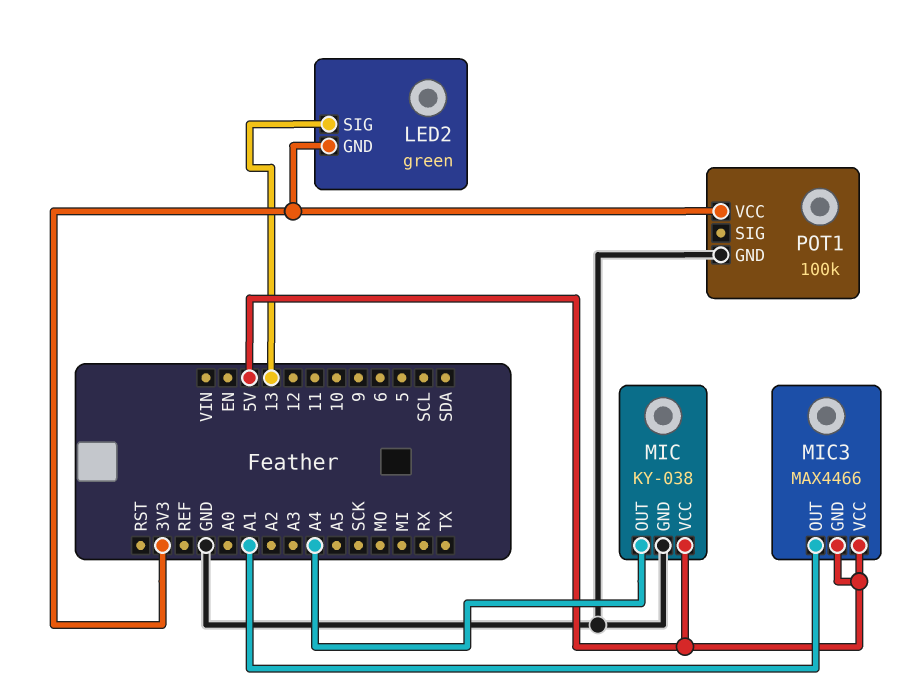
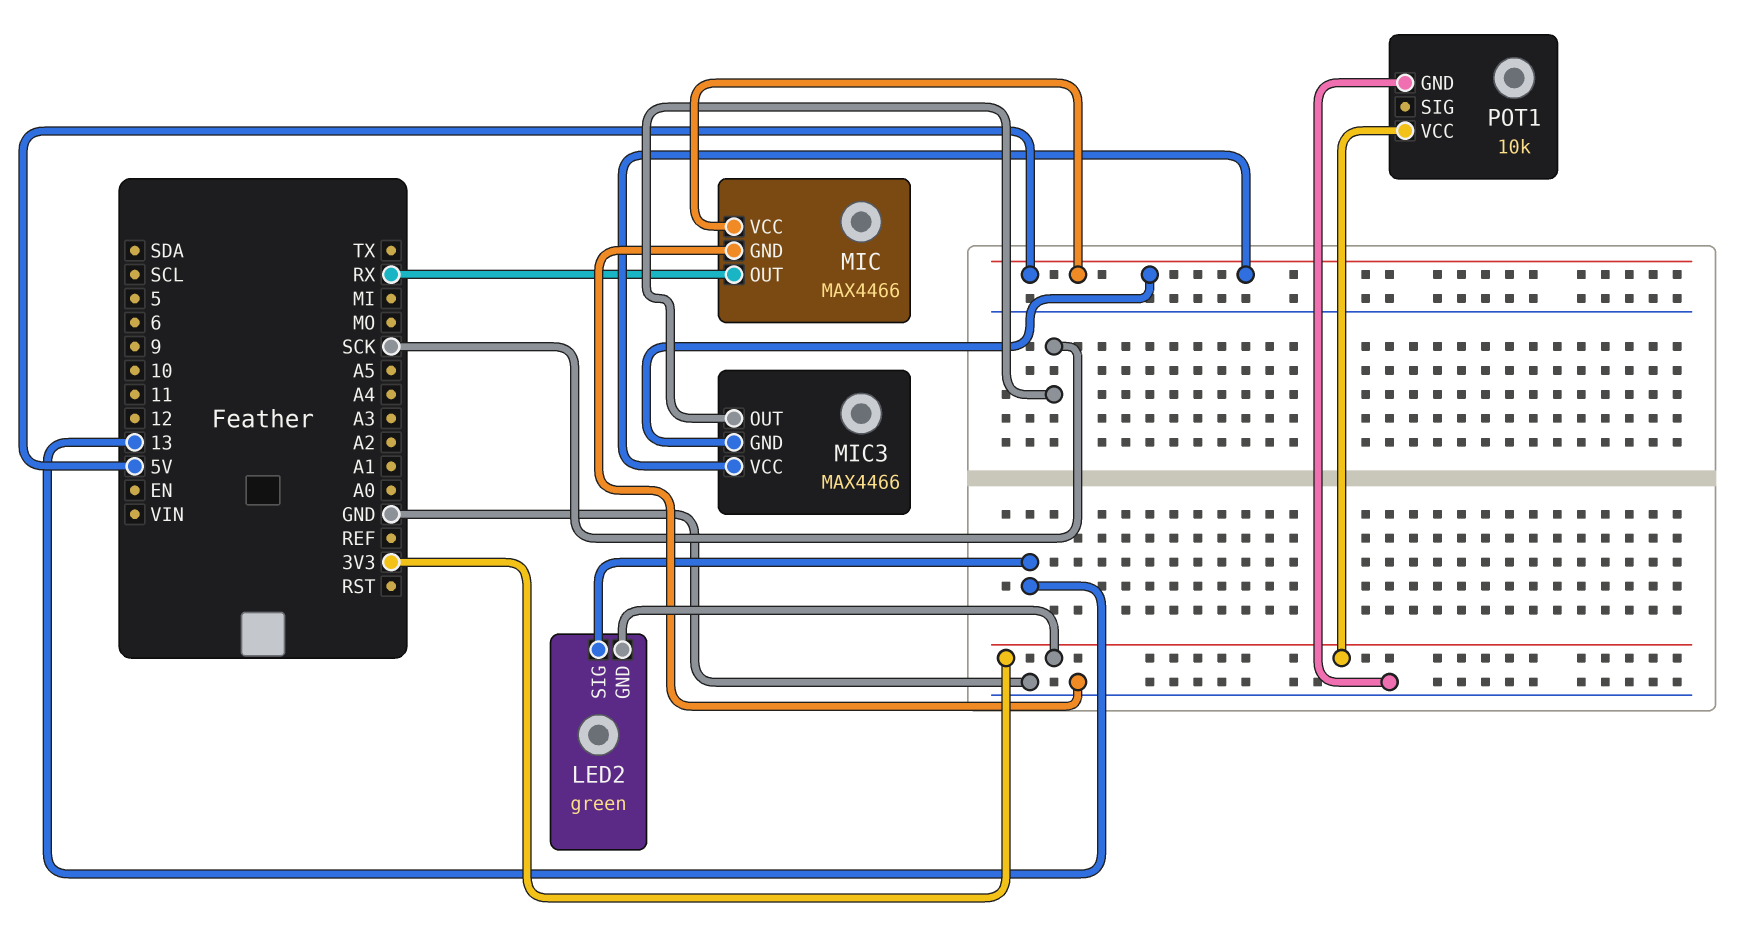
MIC: KY-038 -> MAX4466
MIC pin OUT: A4 -> RX
MIC3 pin OUT: A1 -> SCK
POT1: 100k -> 10k

